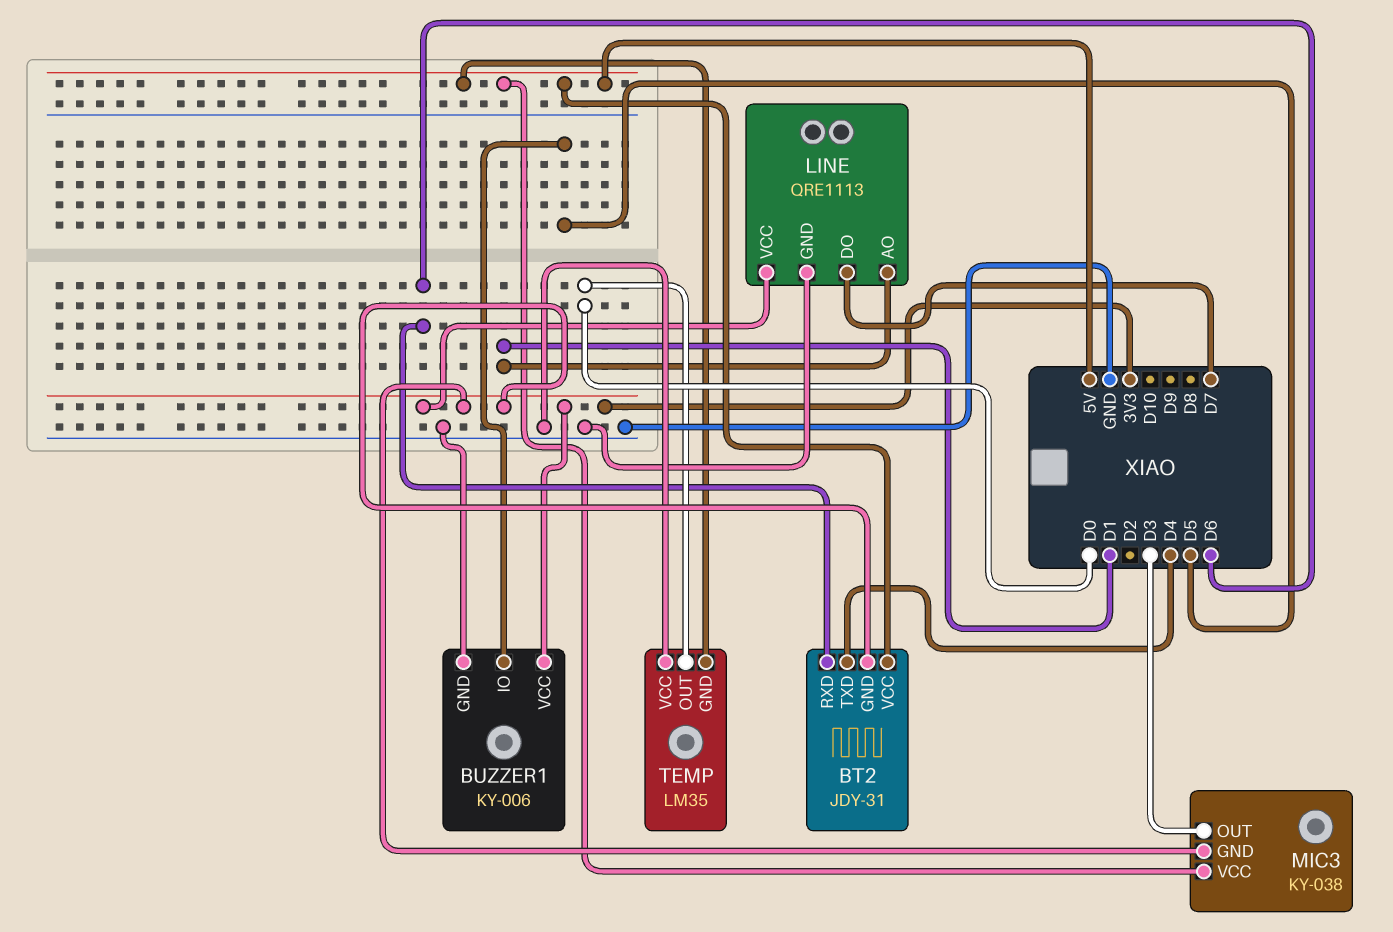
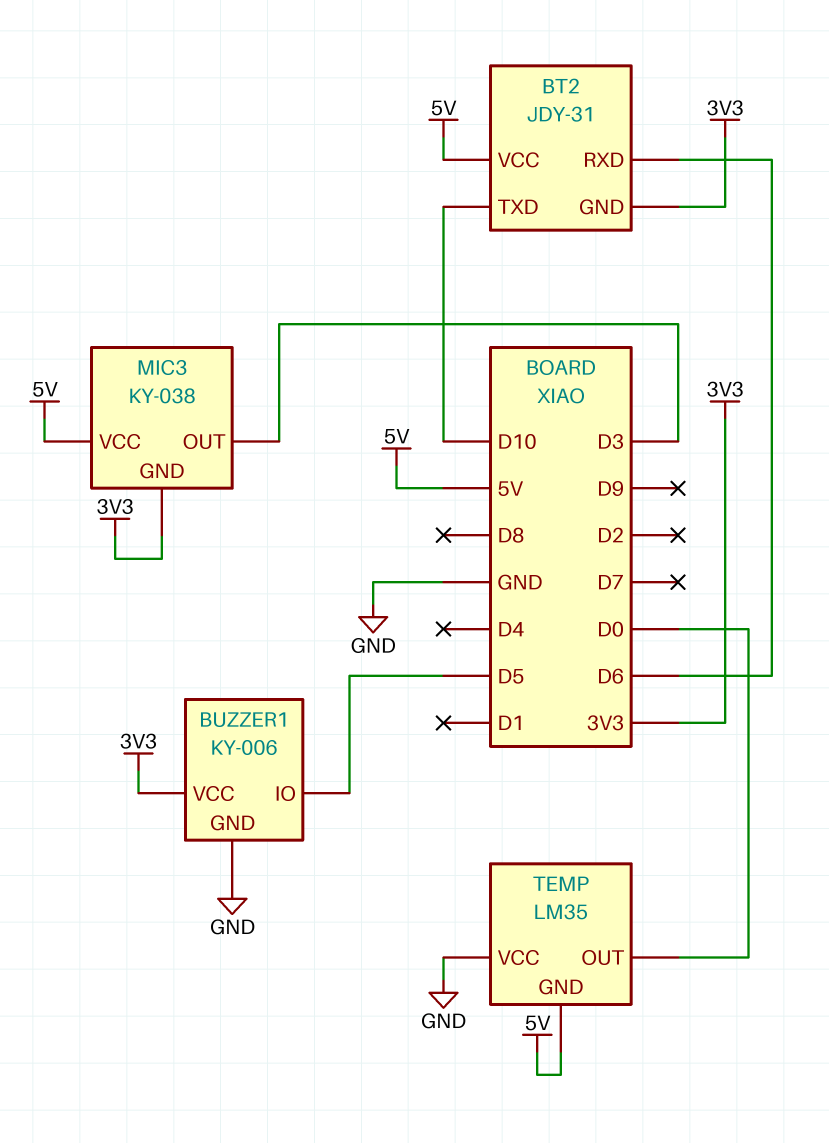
BT2 pin TXD: D4 -> D10
LINE: QRE1113 -> none
LINE pin AO: D1 -> none
LINE pin DO: D7 -> none
LINE pin GND: GND -> none
LINE pin VCC: 3V3 -> none

